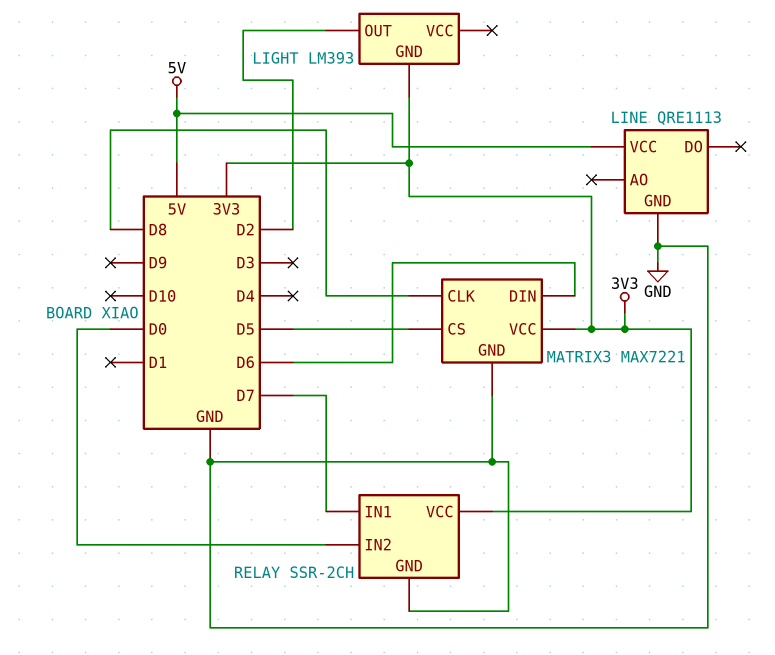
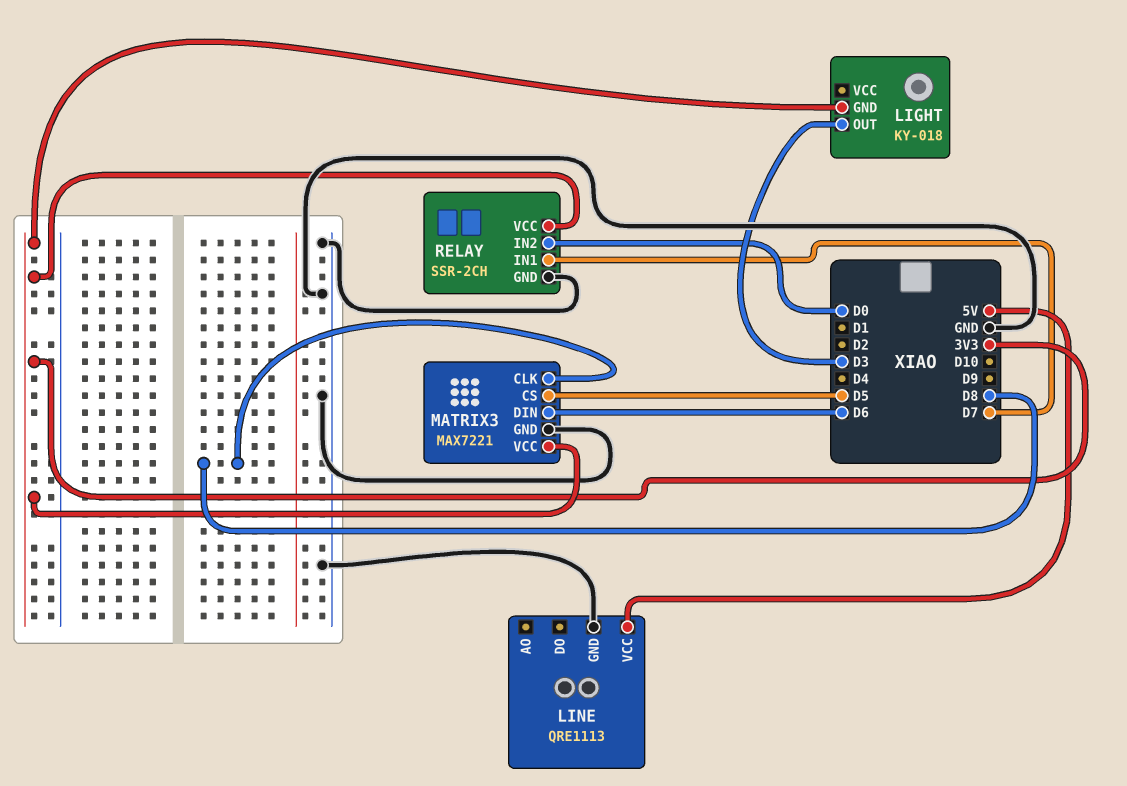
LIGHT: LM393 -> KY-018
LIGHT pin OUT: D2 -> D3

